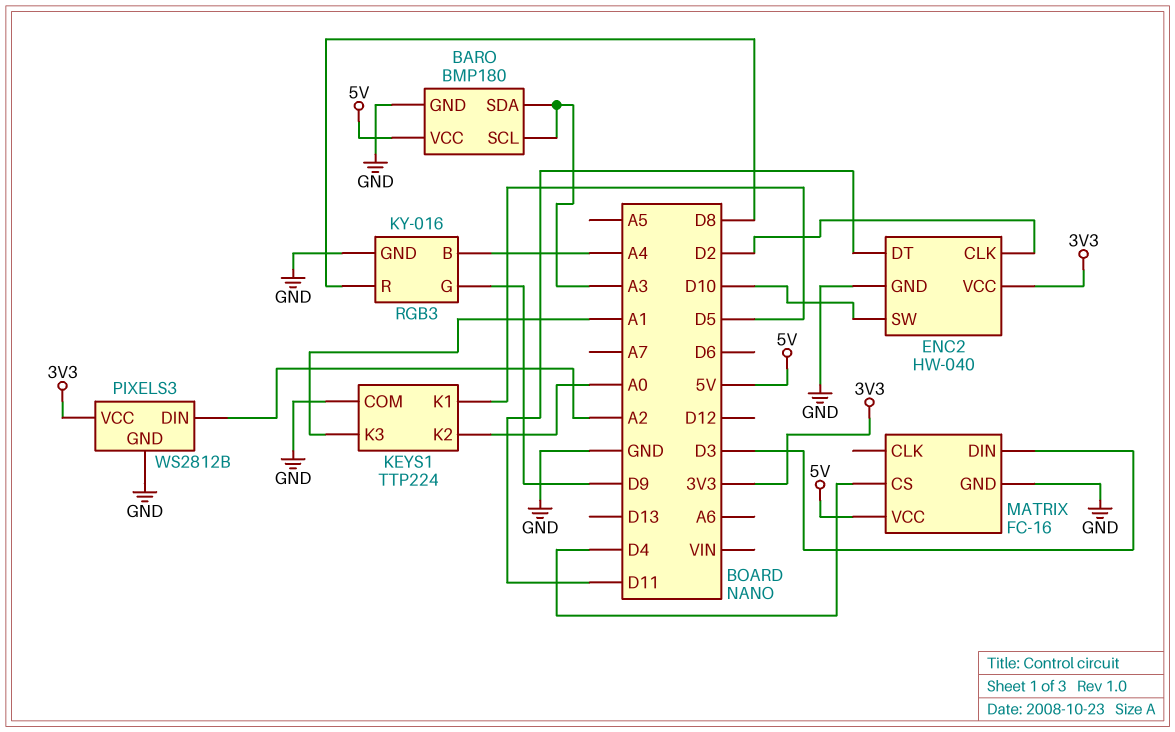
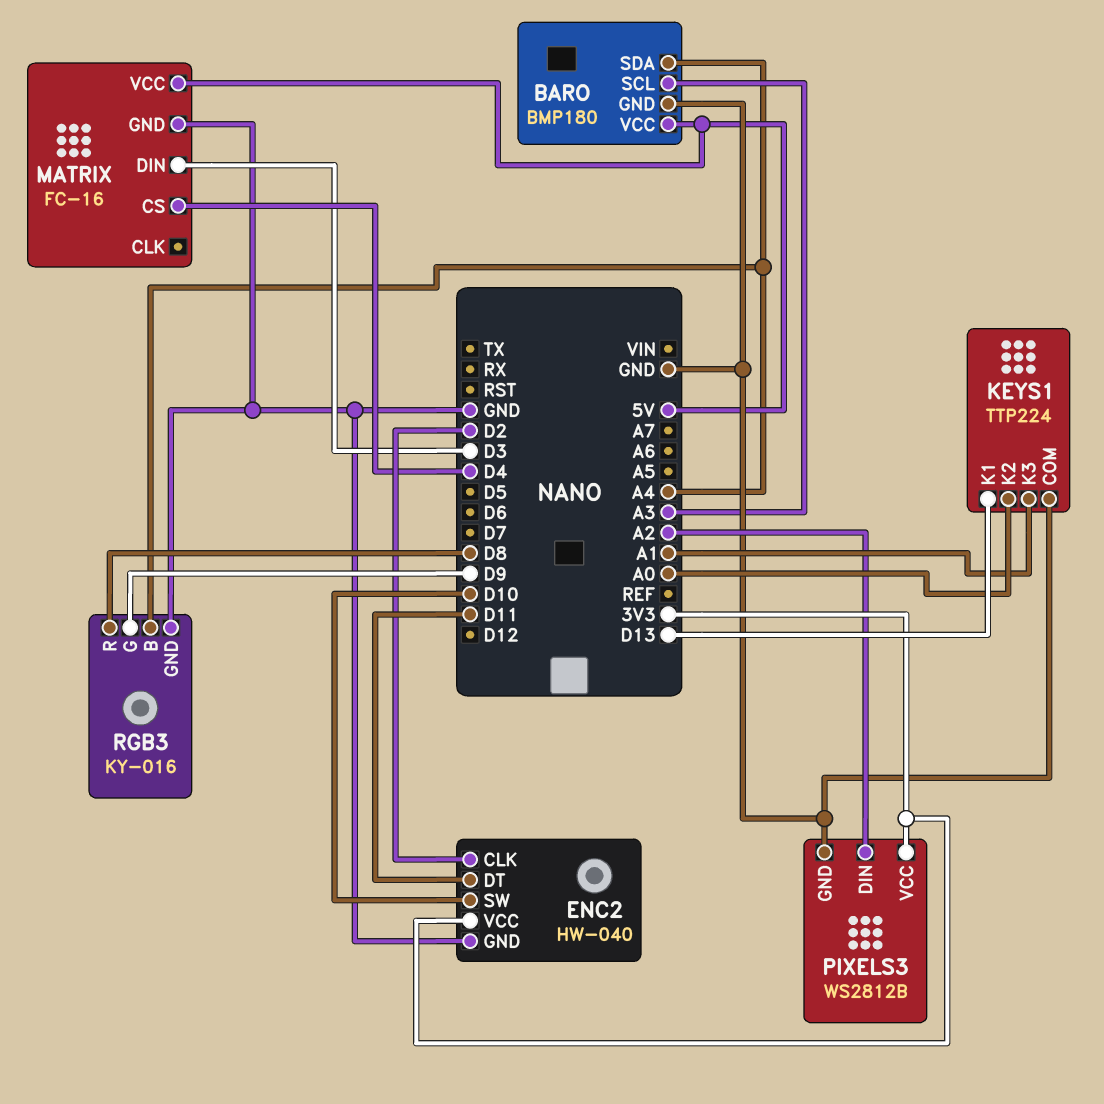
BARO pin SDA: A3 -> A4
KEYS1 pin K1: D5 -> D13

